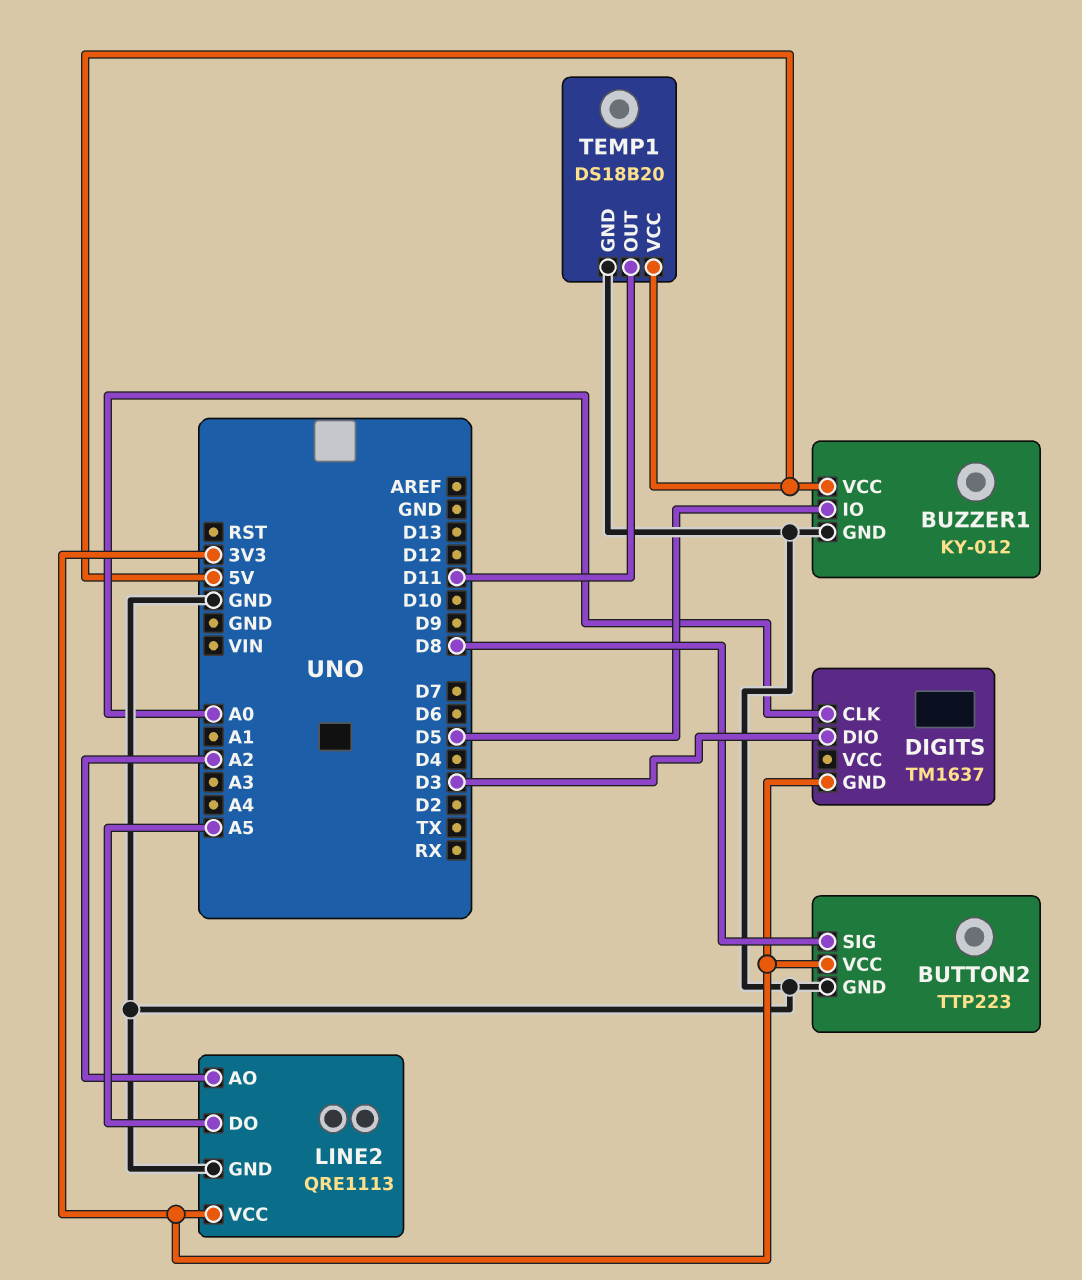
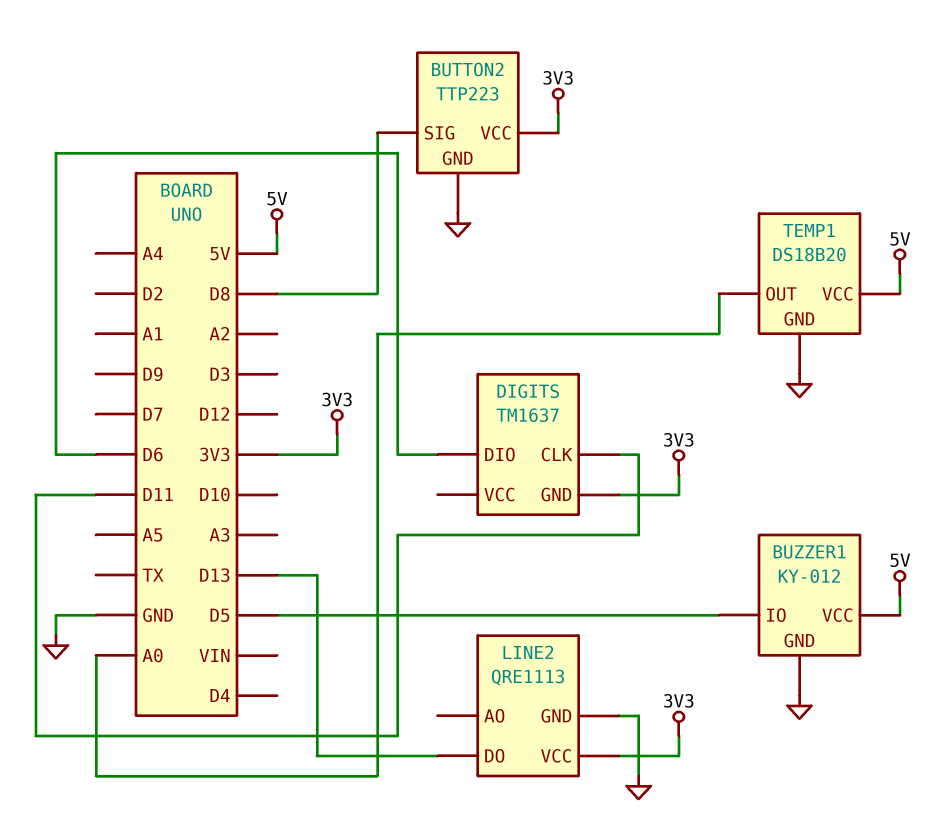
DIGITS pin CLK: A0 -> D11
DIGITS pin DIO: D3 -> D6
LINE2 pin AO: A2 -> none
LINE2 pin DO: A5 -> D13
TEMP1 pin OUT: D11 -> A0

